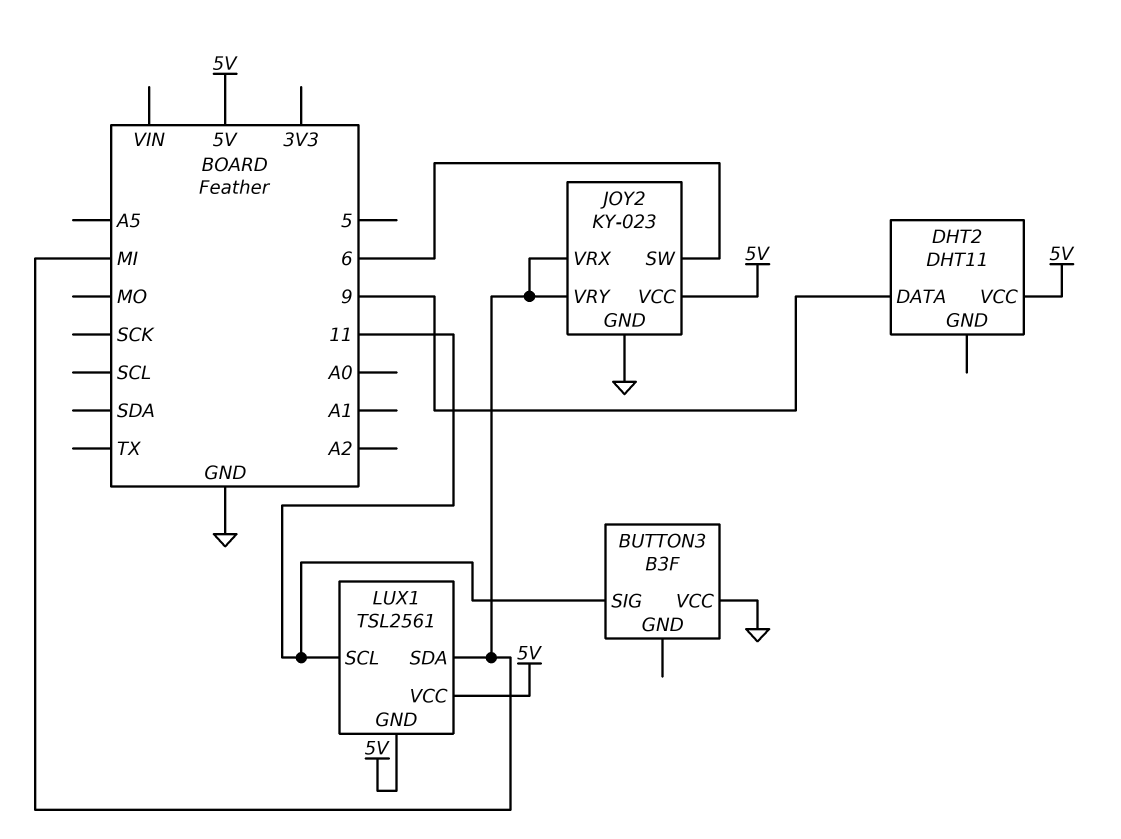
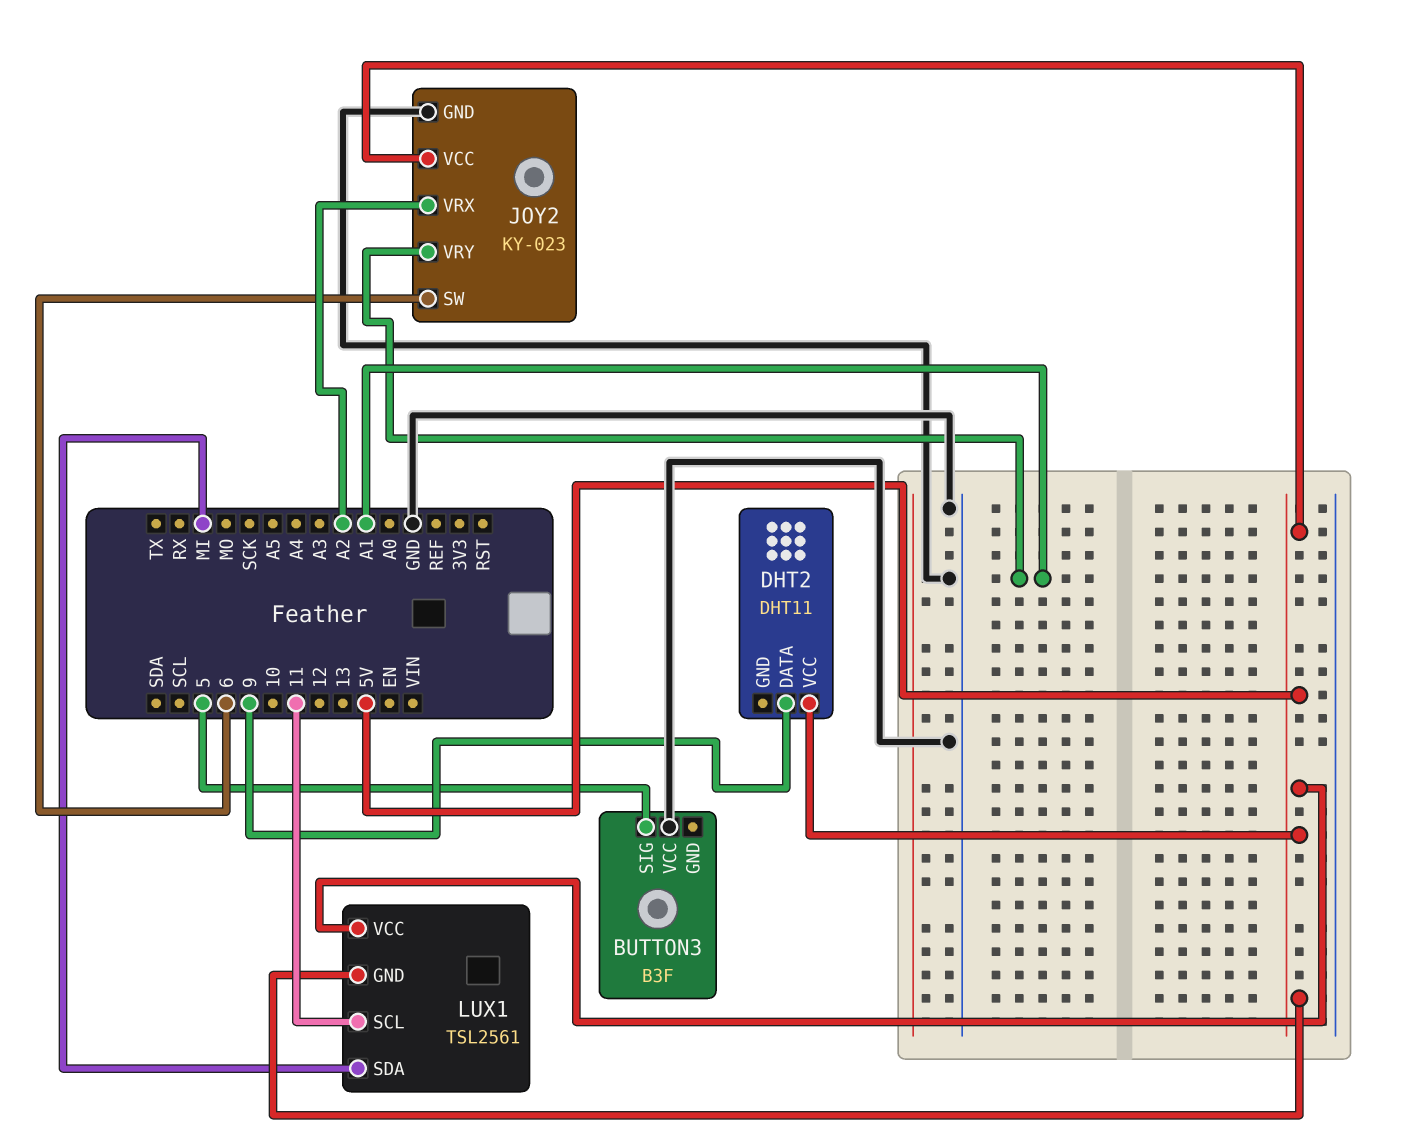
BUTTON3 pin SIG: 11 -> 5
JOY2 pin VRX: MI -> A2
JOY2 pin VRY: MI -> A1

